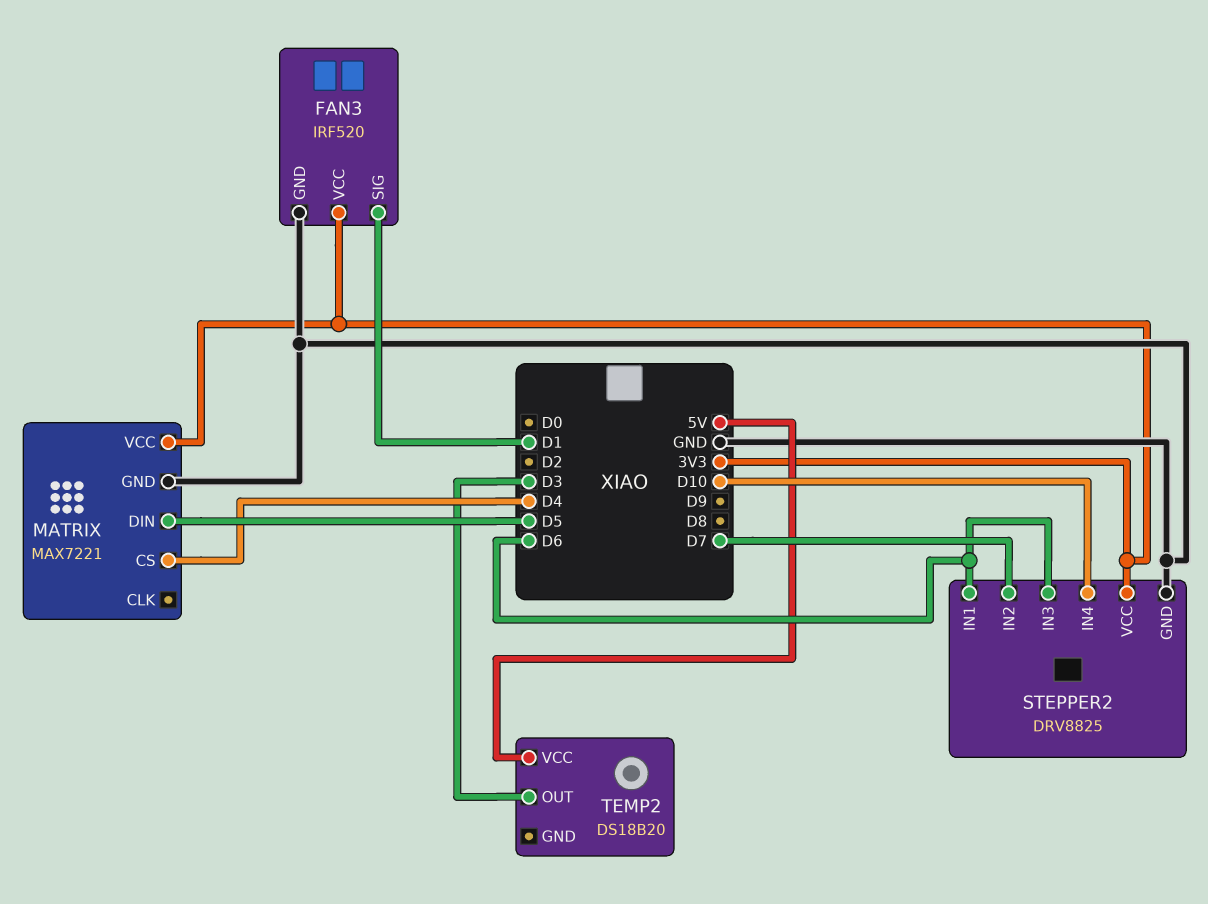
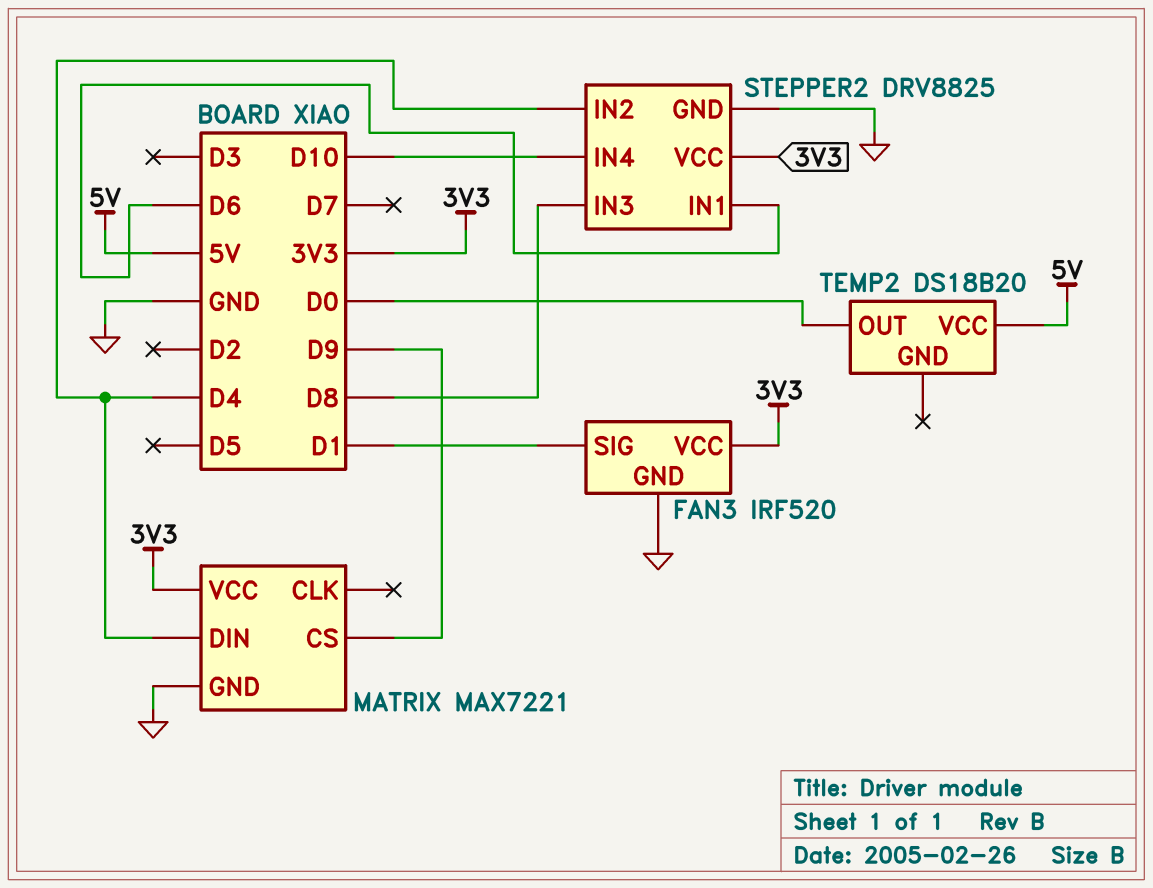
MATRIX pin CS: D4 -> D9
MATRIX pin DIN: D5 -> D4
STEPPER2 pin IN2: D7 -> D4
STEPPER2 pin IN3: D6 -> D8
TEMP2 pin OUT: D3 -> D0

